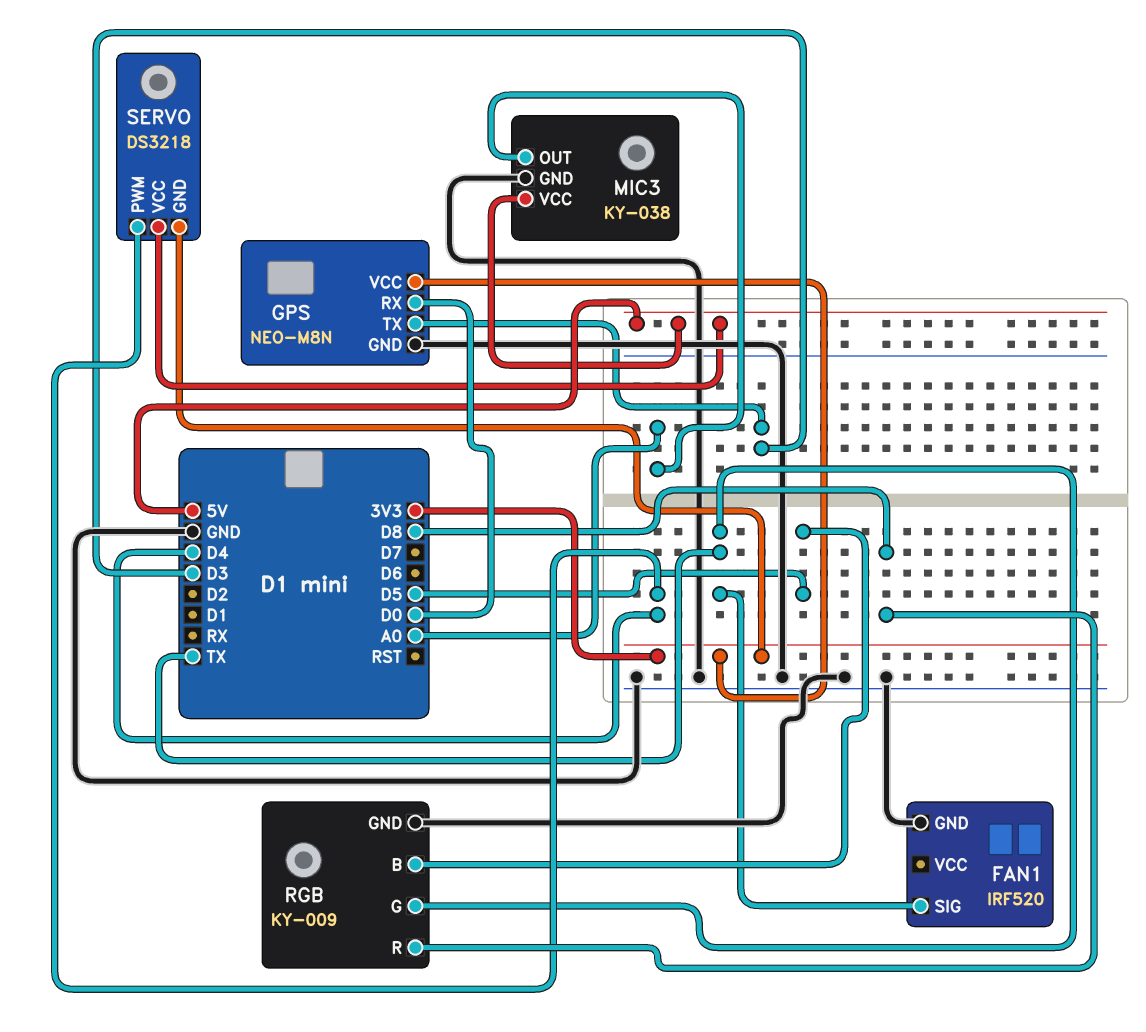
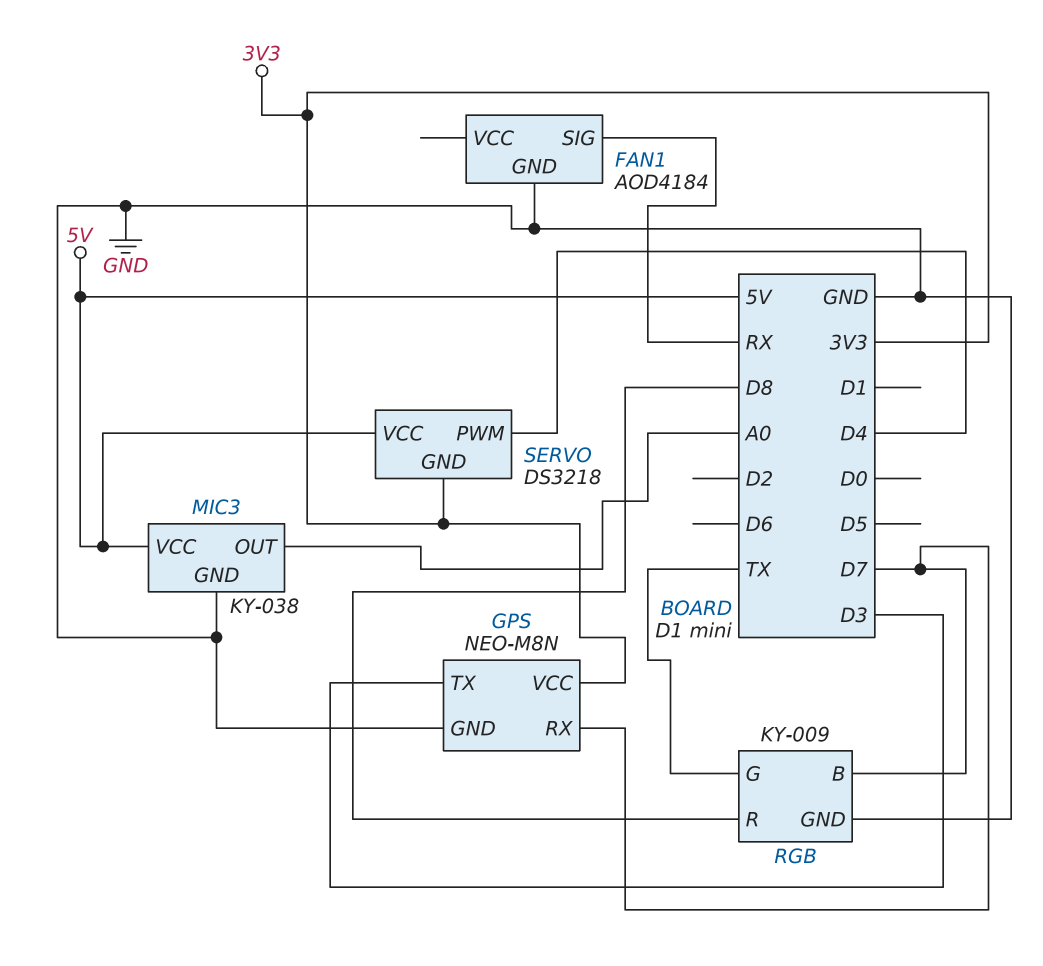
FAN1: IRF520 -> AOD4184
FAN1 pin SIG: TX -> RX
GPS pin RX: D0 -> D7
RGB pin B: D5 -> D7

